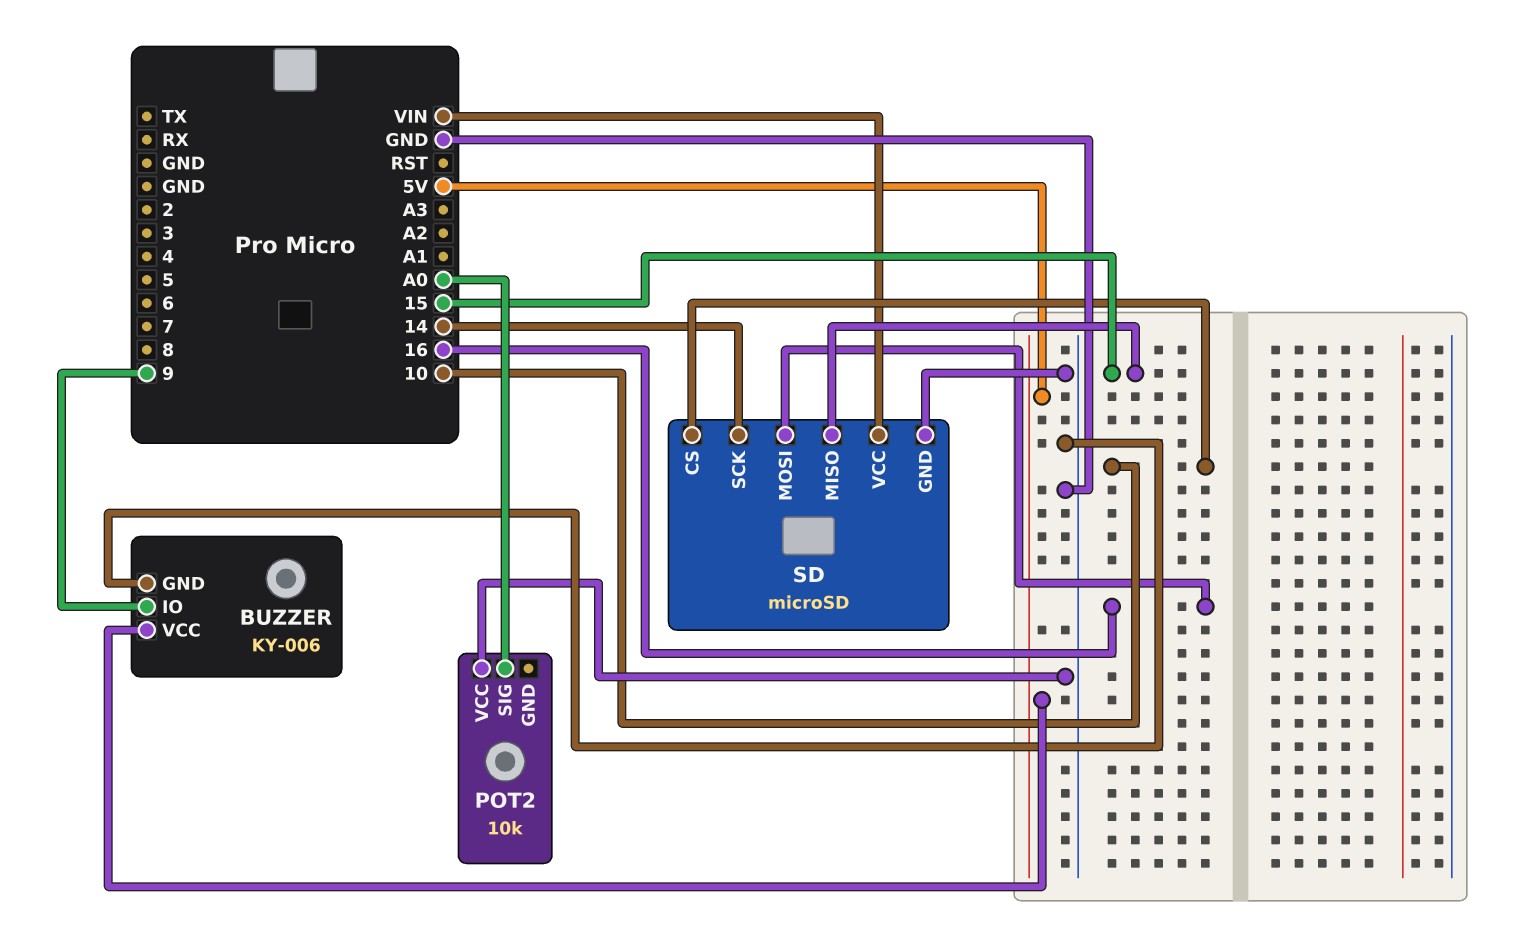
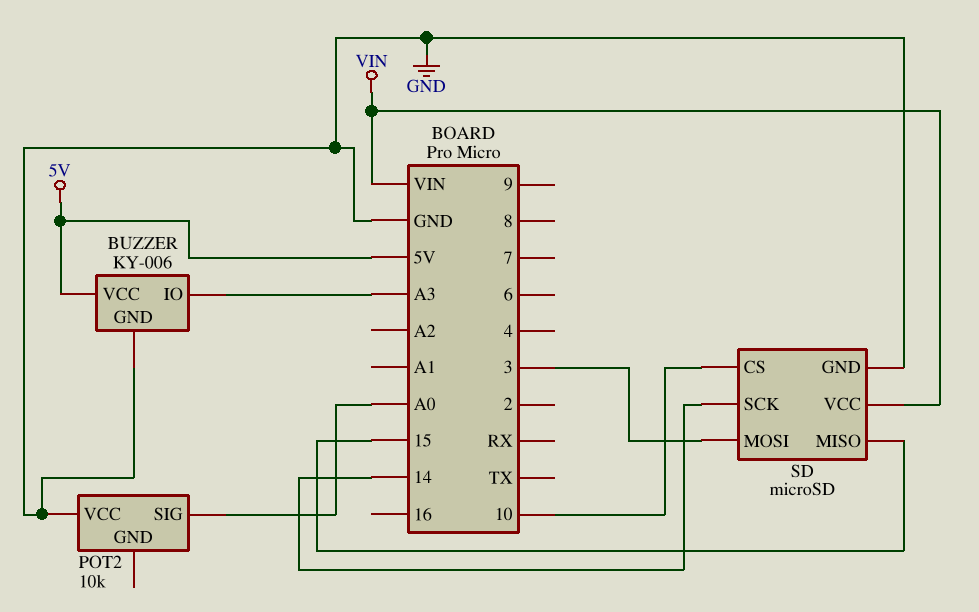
BUZZER pin IO: 9 -> A3
SD pin MOSI: 16 -> 3

